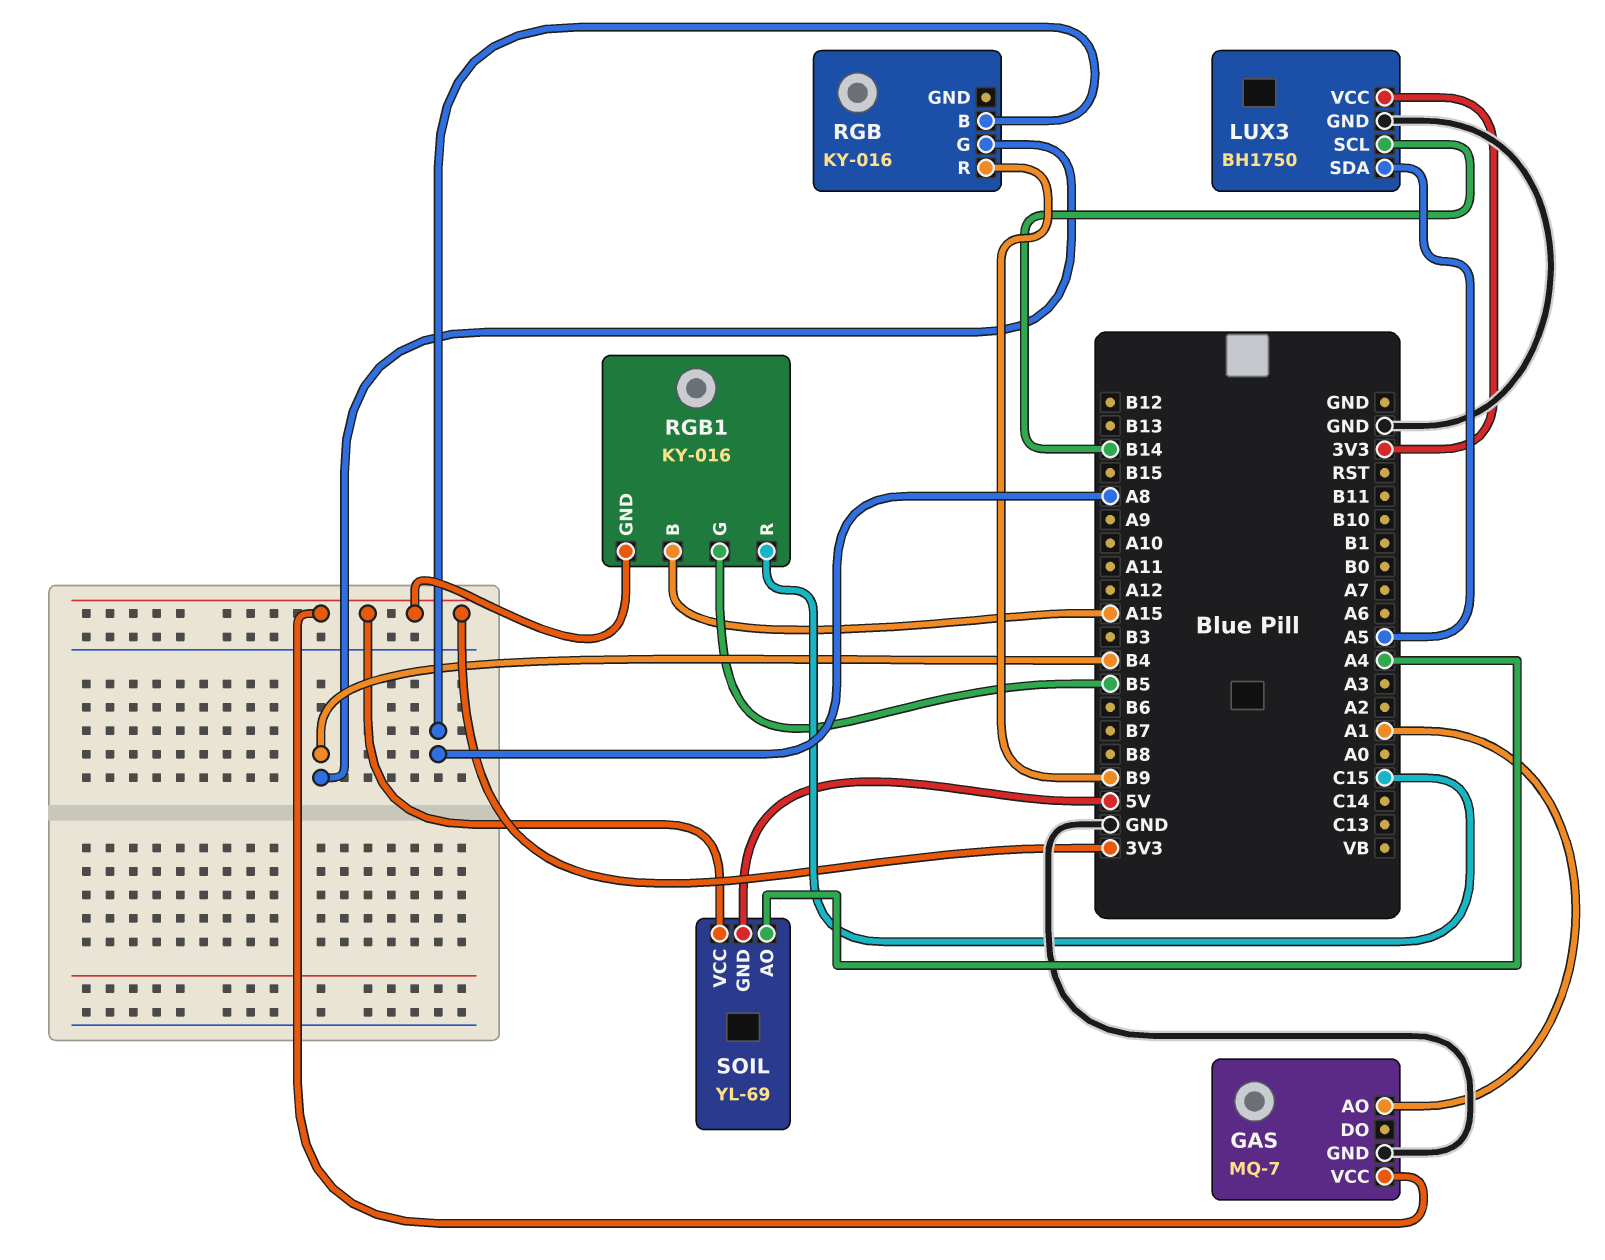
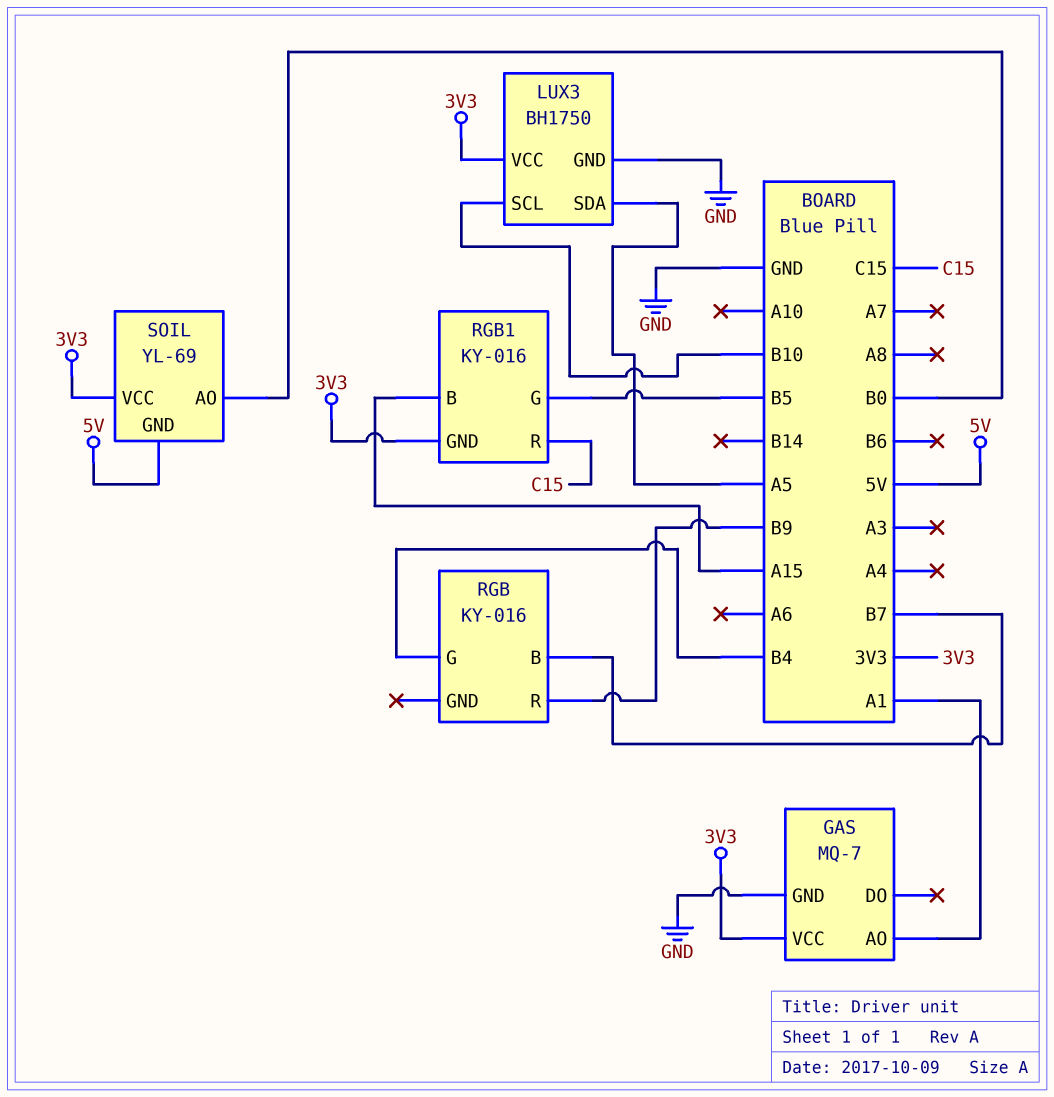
LUX3 pin SCL: B14 -> B10
RGB pin B: A8 -> B7
SOIL pin AO: A4 -> B0

